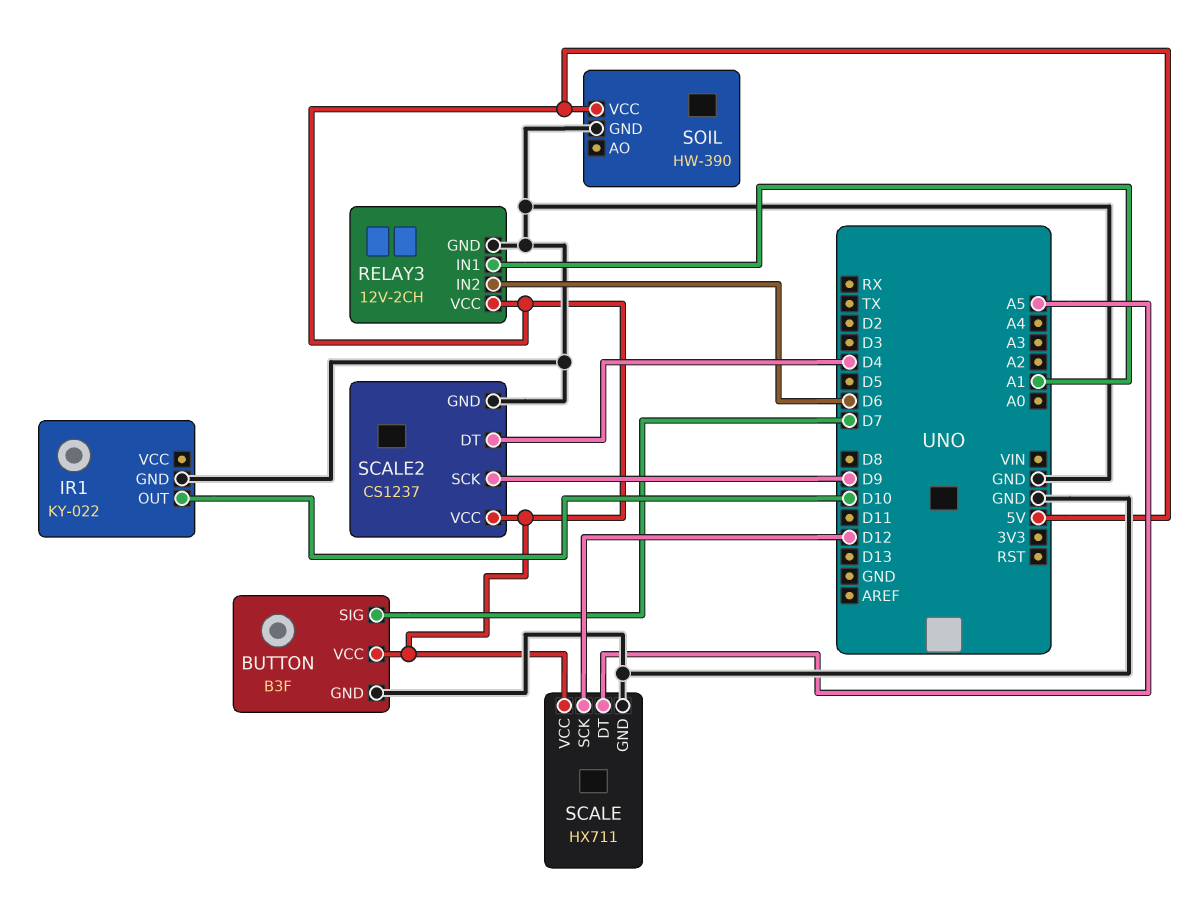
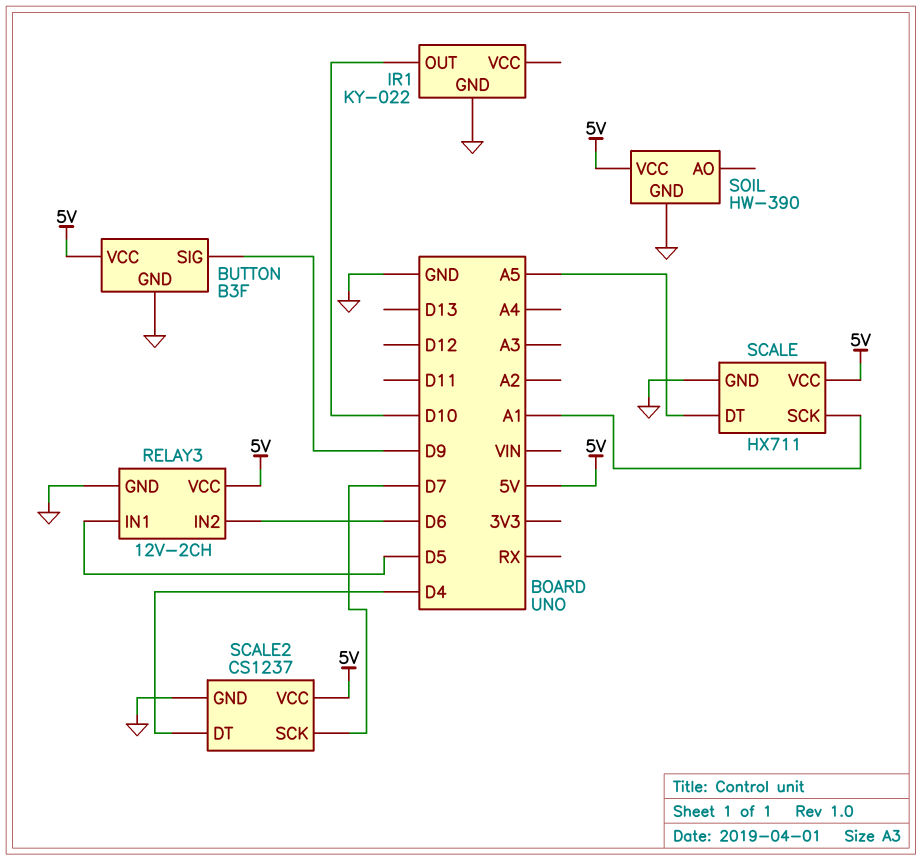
BUTTON pin SIG: D7 -> D9
RELAY3 pin IN1: A1 -> D5
SCALE pin SCK: D12 -> A1
SCALE2 pin SCK: D9 -> D7

